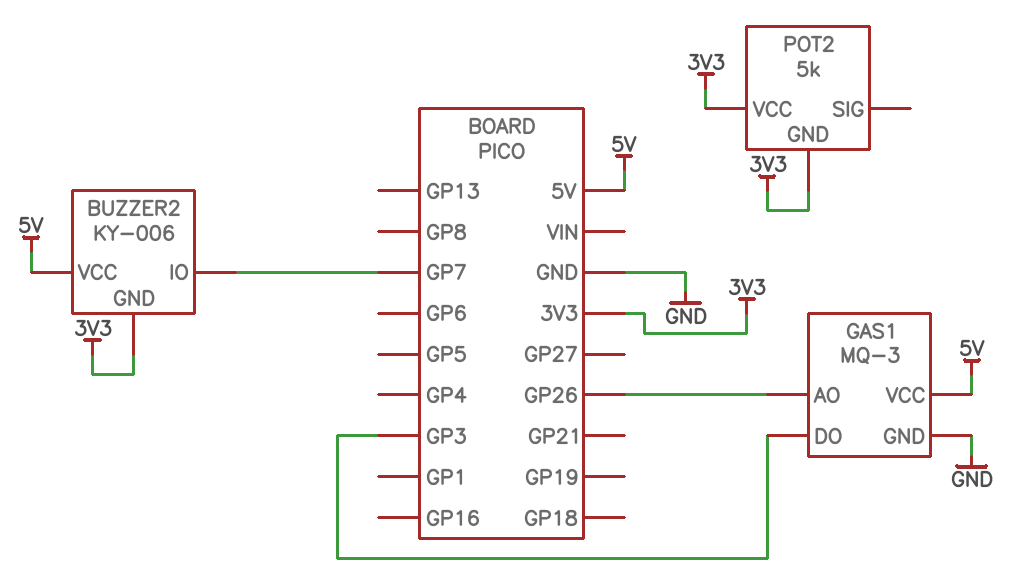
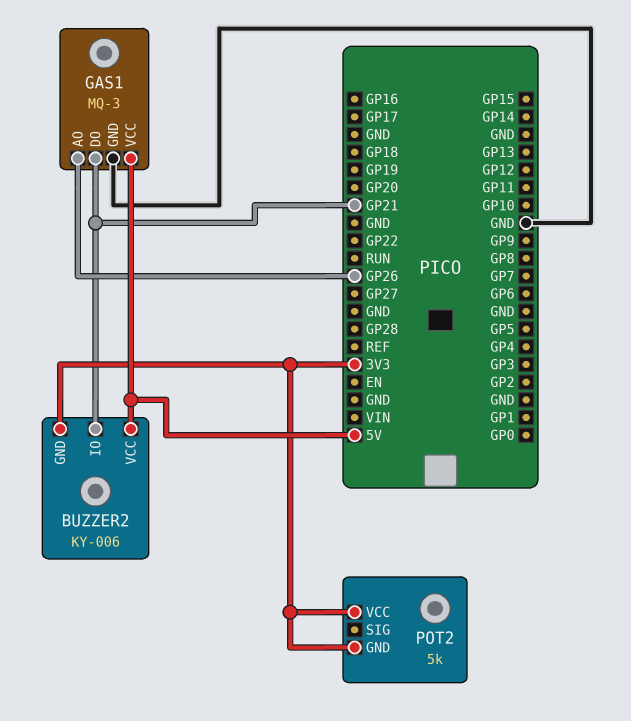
BUZZER2 pin IO: GP7 -> GP21
GAS1 pin DO: GP3 -> GP21

